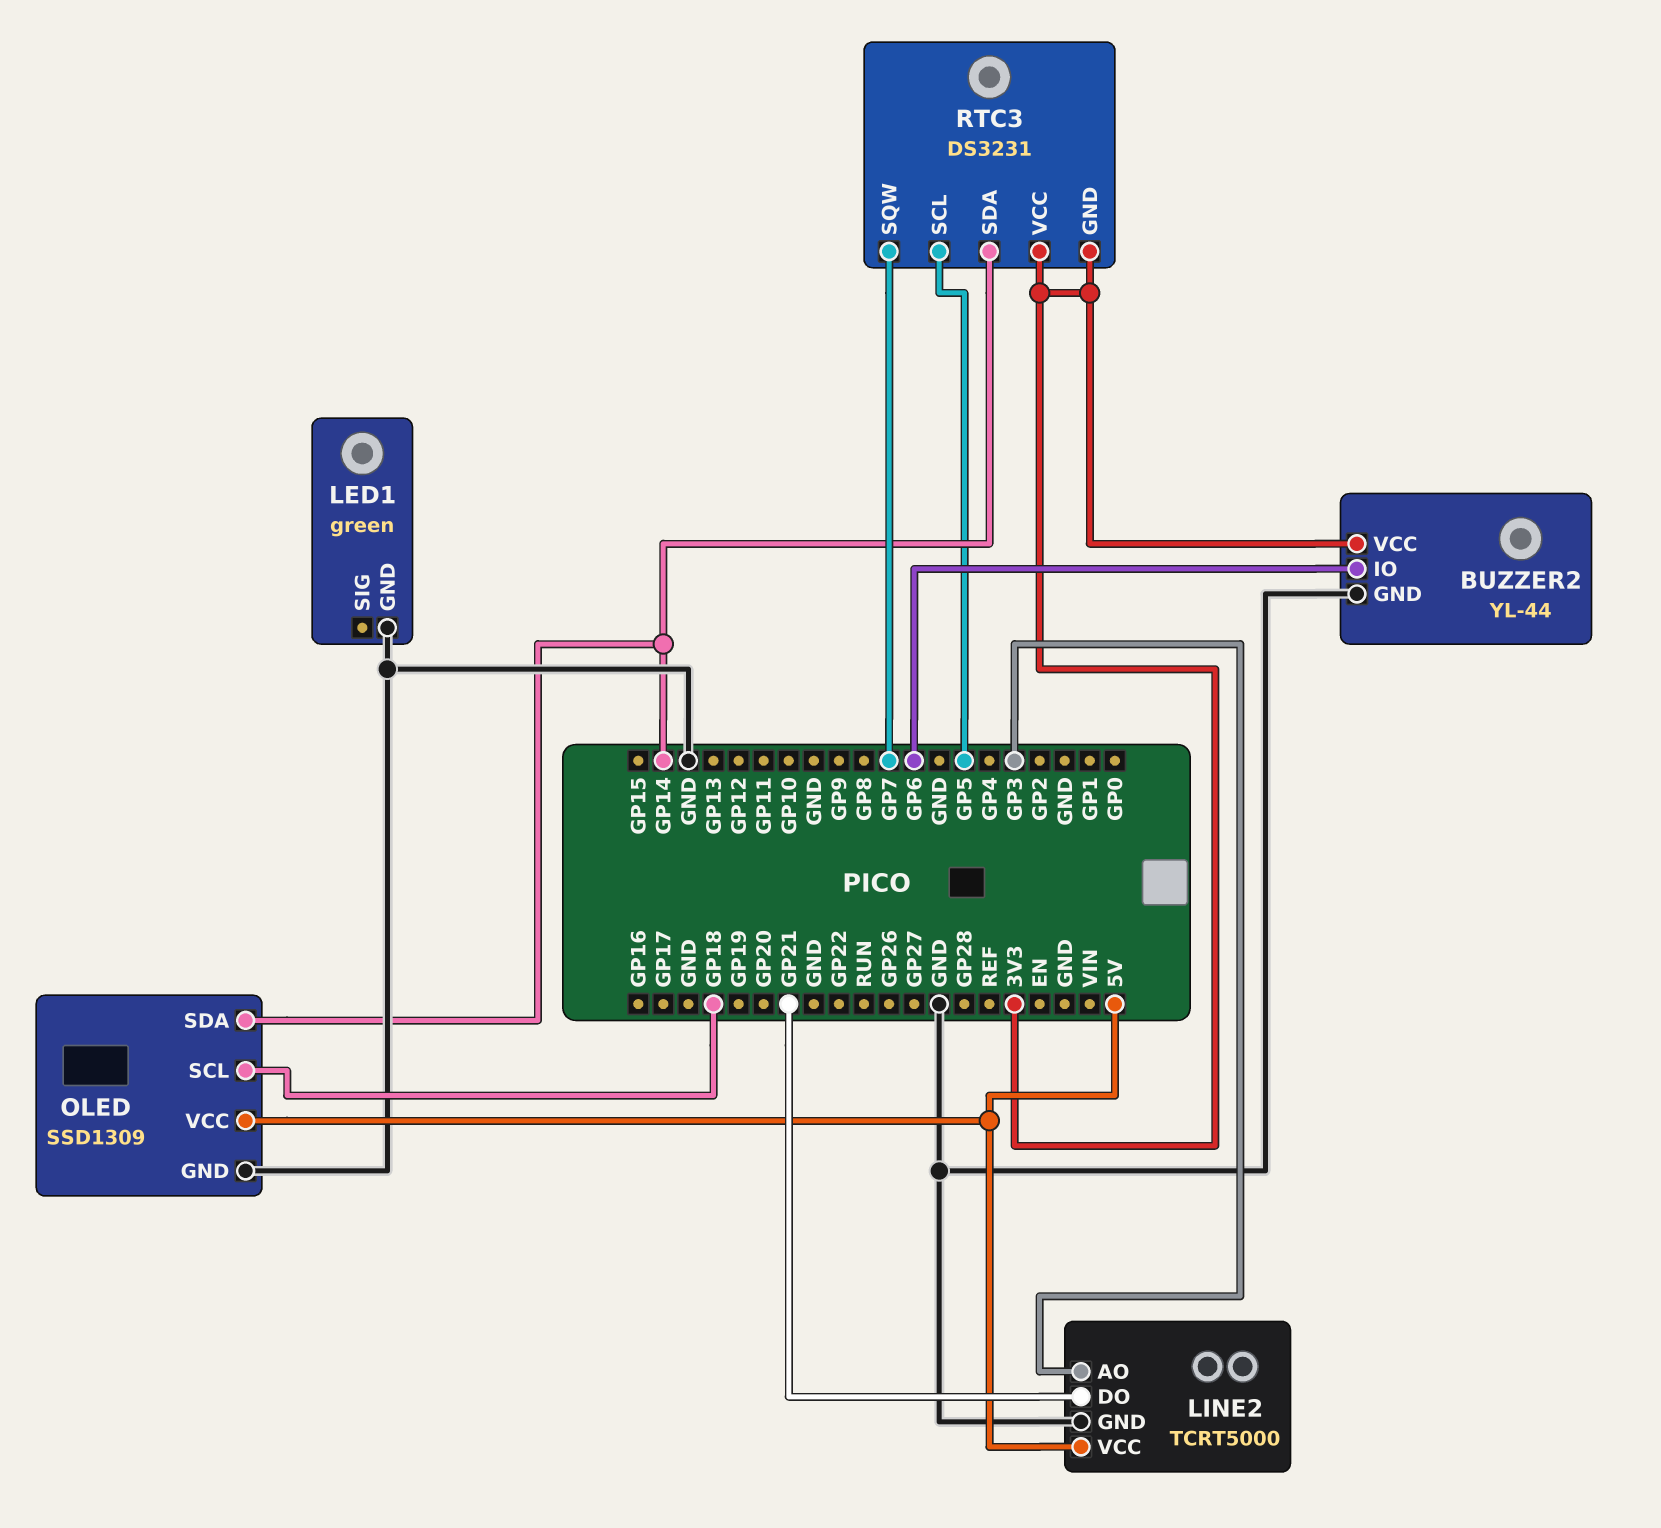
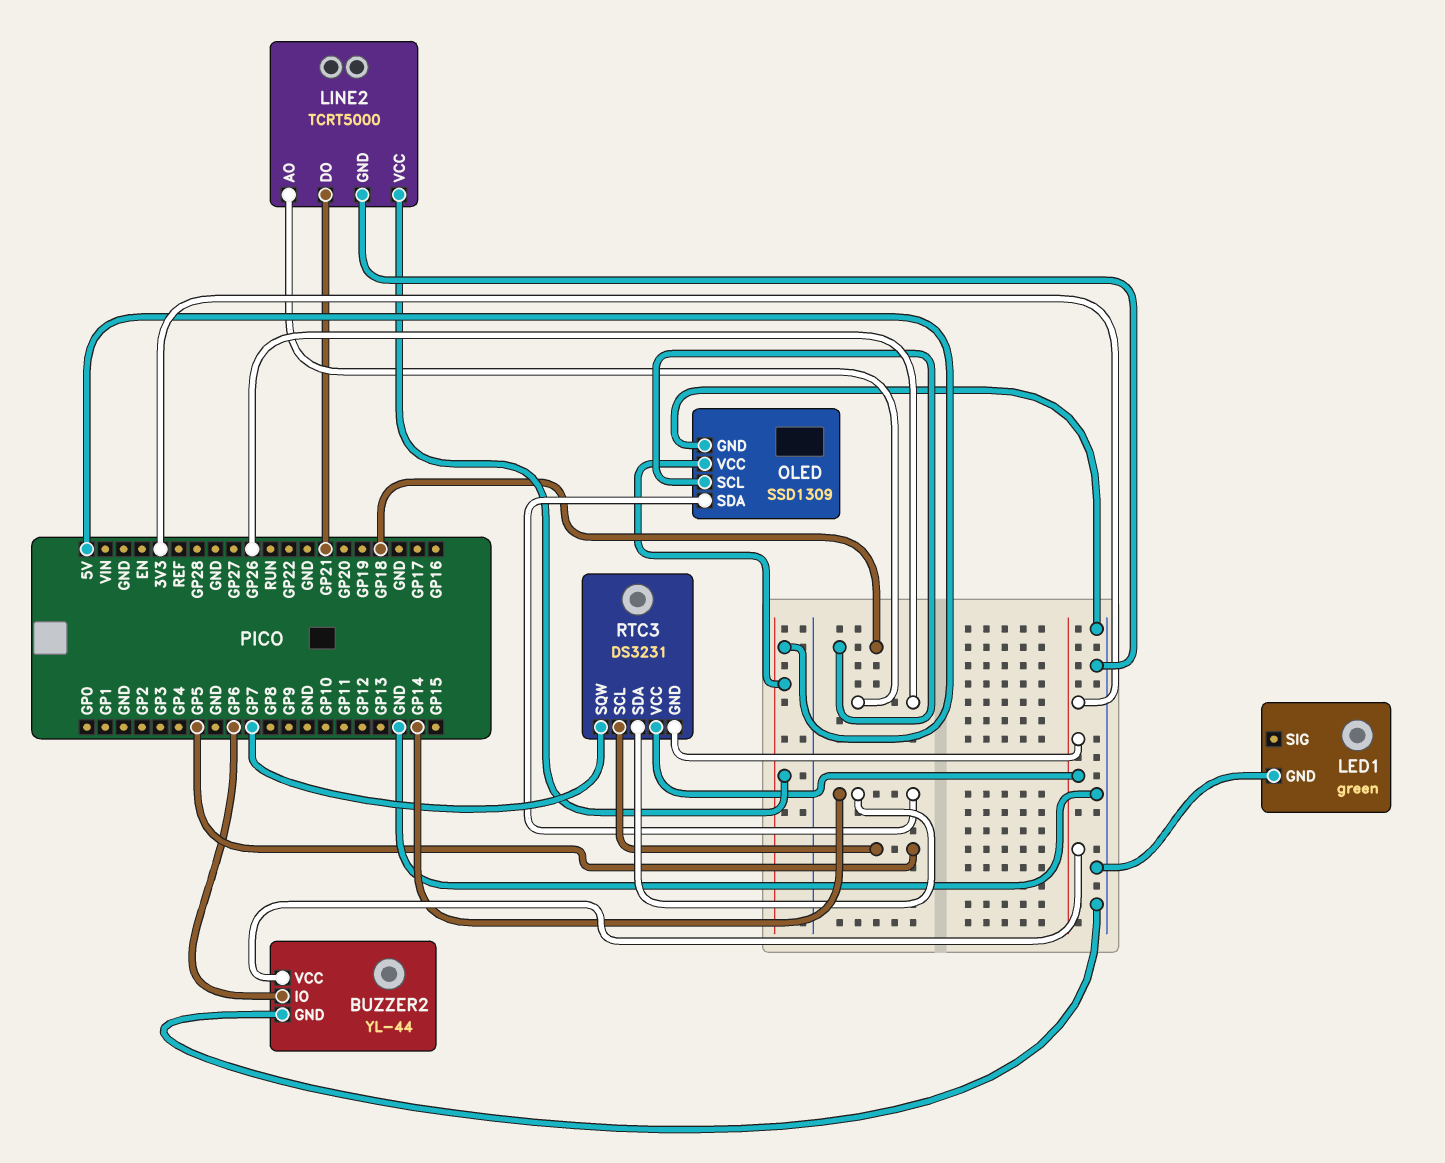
LINE2 pin AO: GP3 -> GP26

